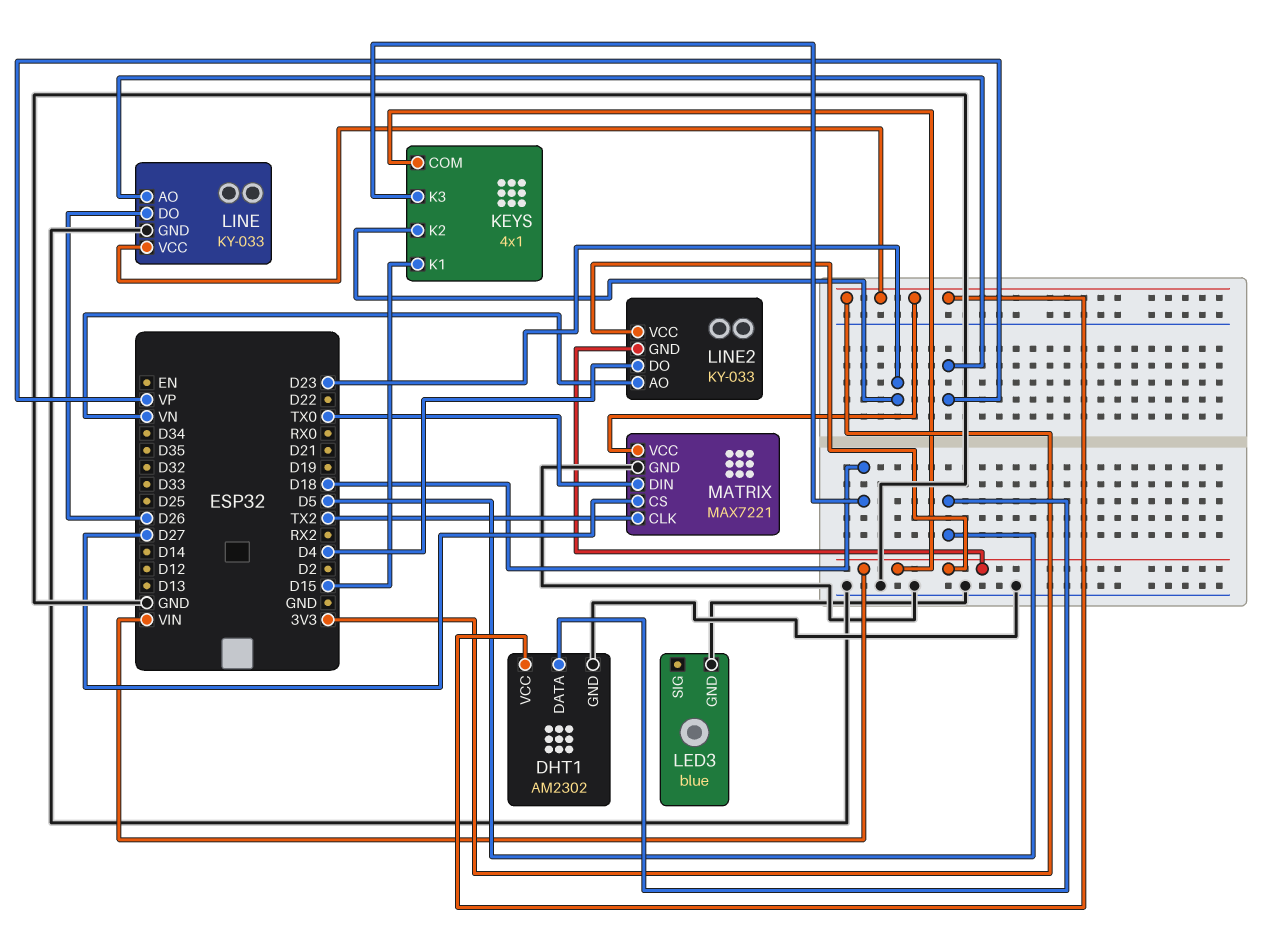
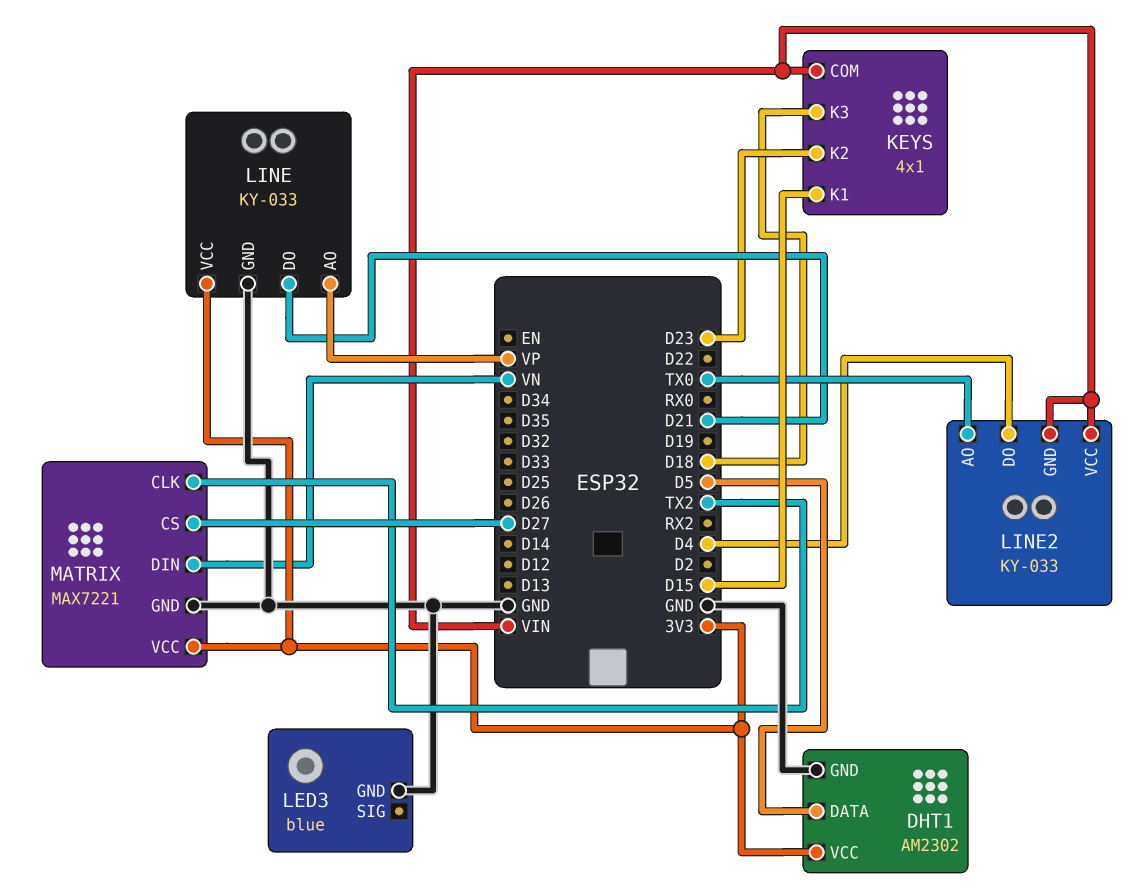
LINE pin DO: D26 -> D21
LINE2 pin AO: VN -> TX0
MATRIX pin DIN: TX0 -> VN

